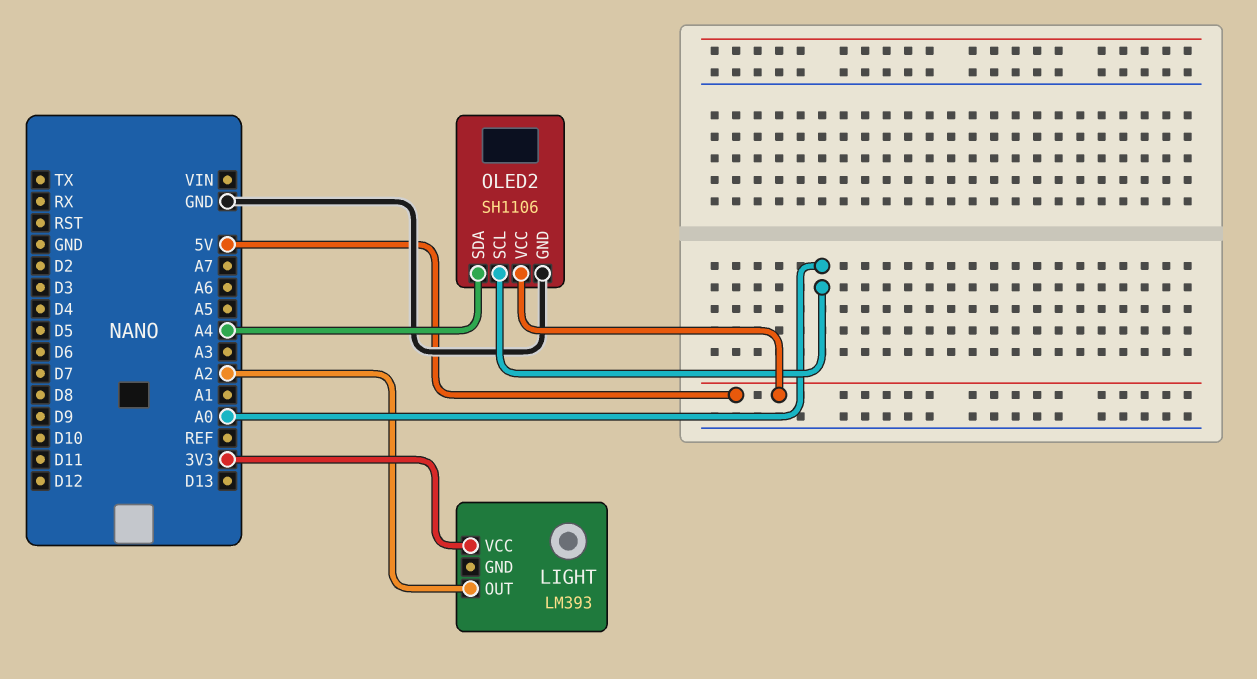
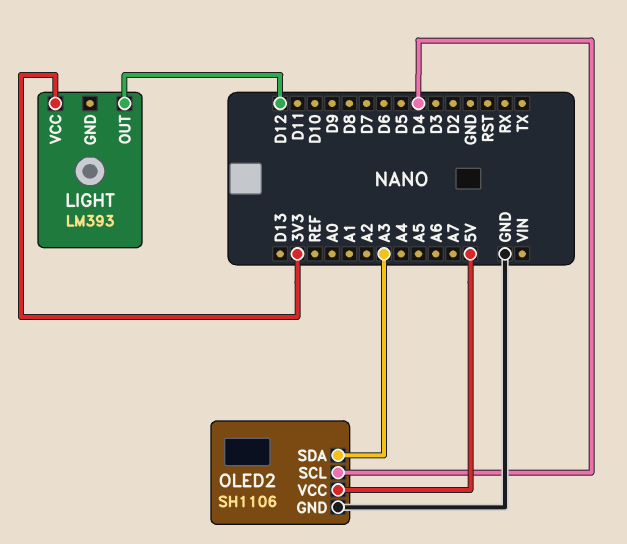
LIGHT pin OUT: A2 -> D12
OLED2 pin SCL: A0 -> D4
OLED2 pin SDA: A4 -> A3

